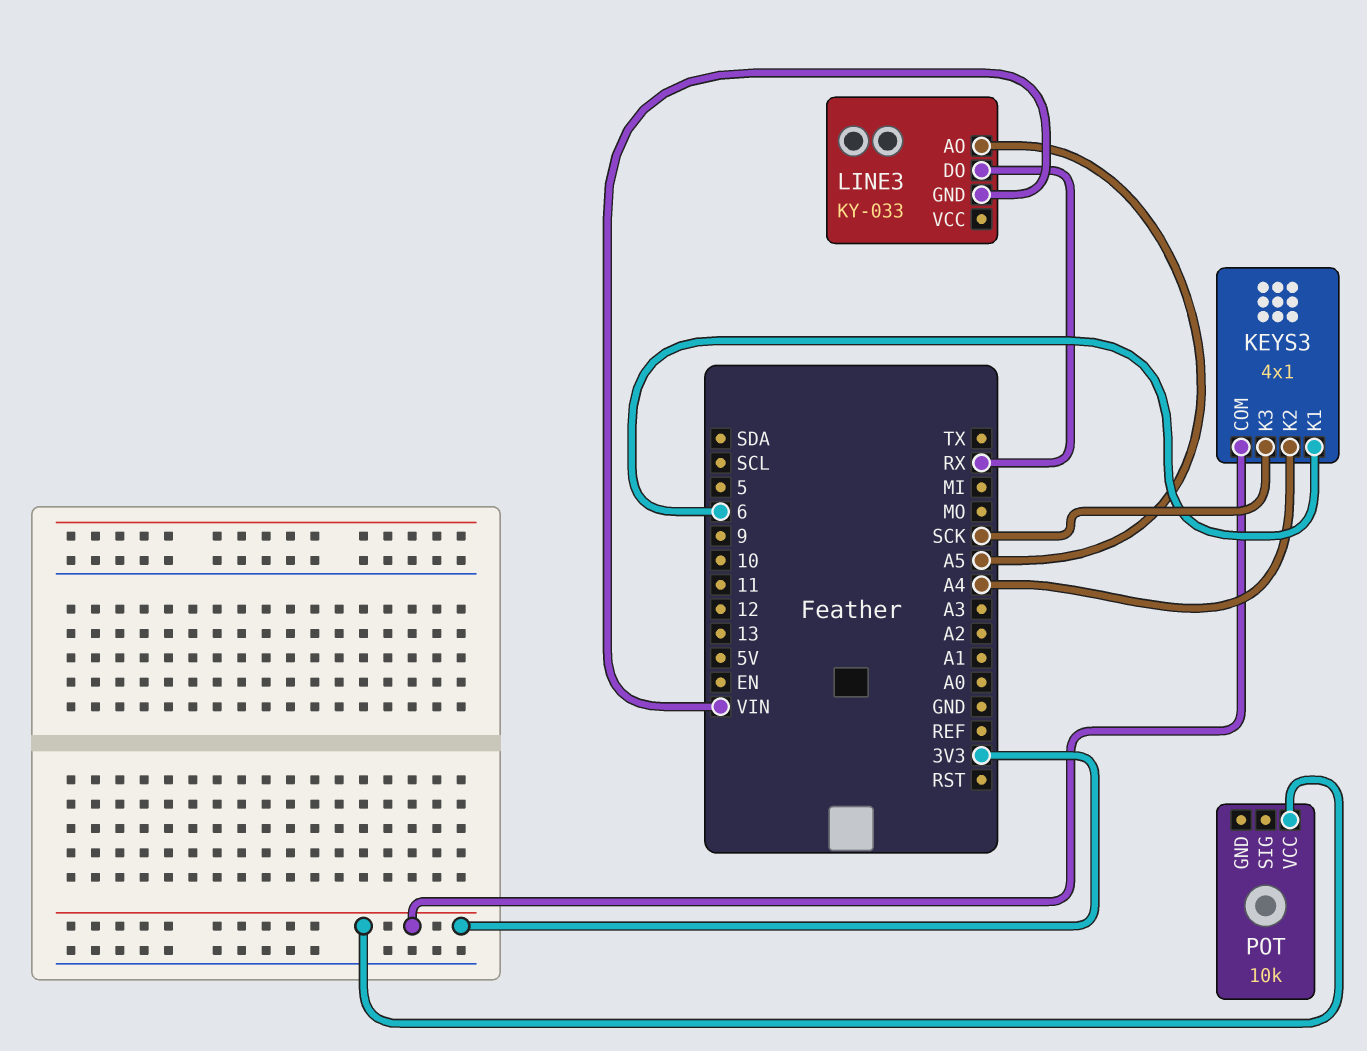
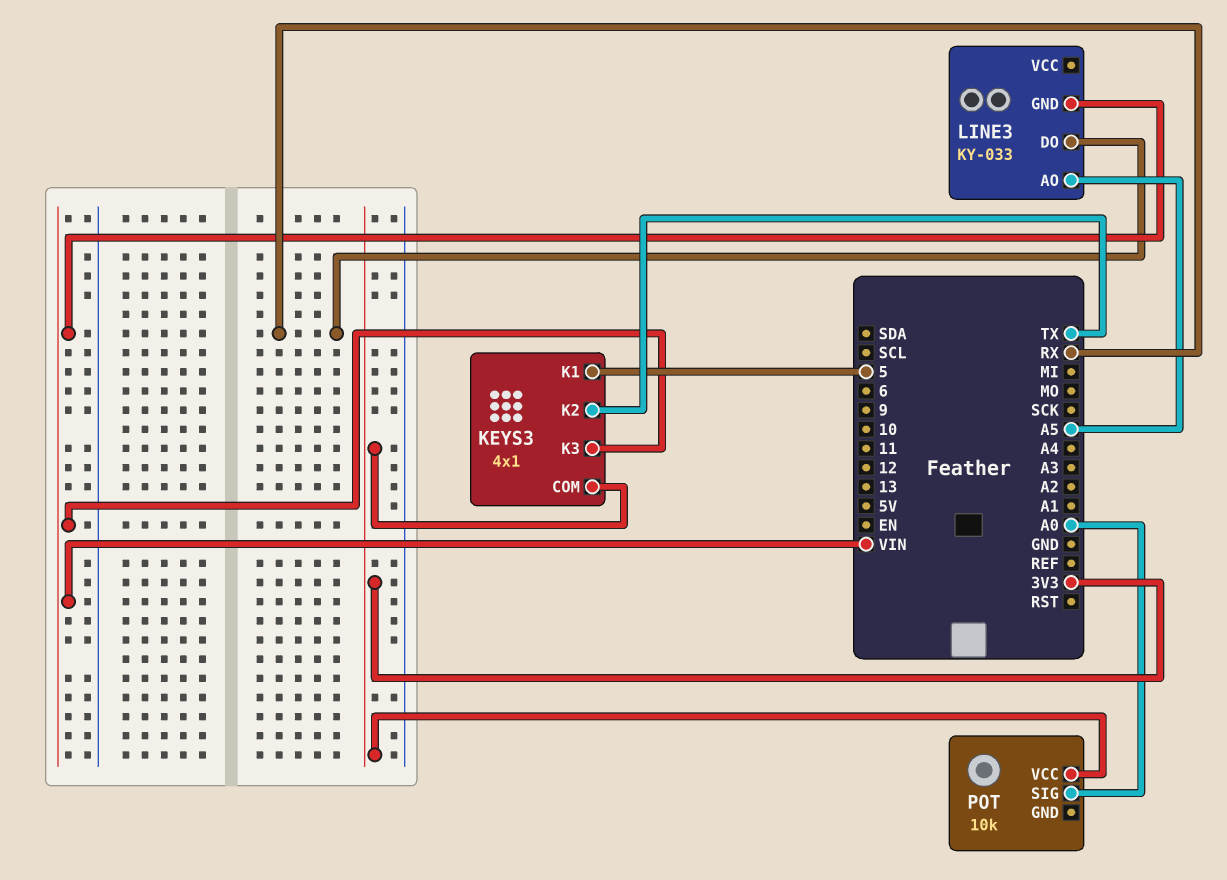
KEYS3 pin K1: 6 -> 5
KEYS3 pin K2: A4 -> TX
KEYS3 pin K3: SCK -> VIN
POT pin SIG: none -> A0

